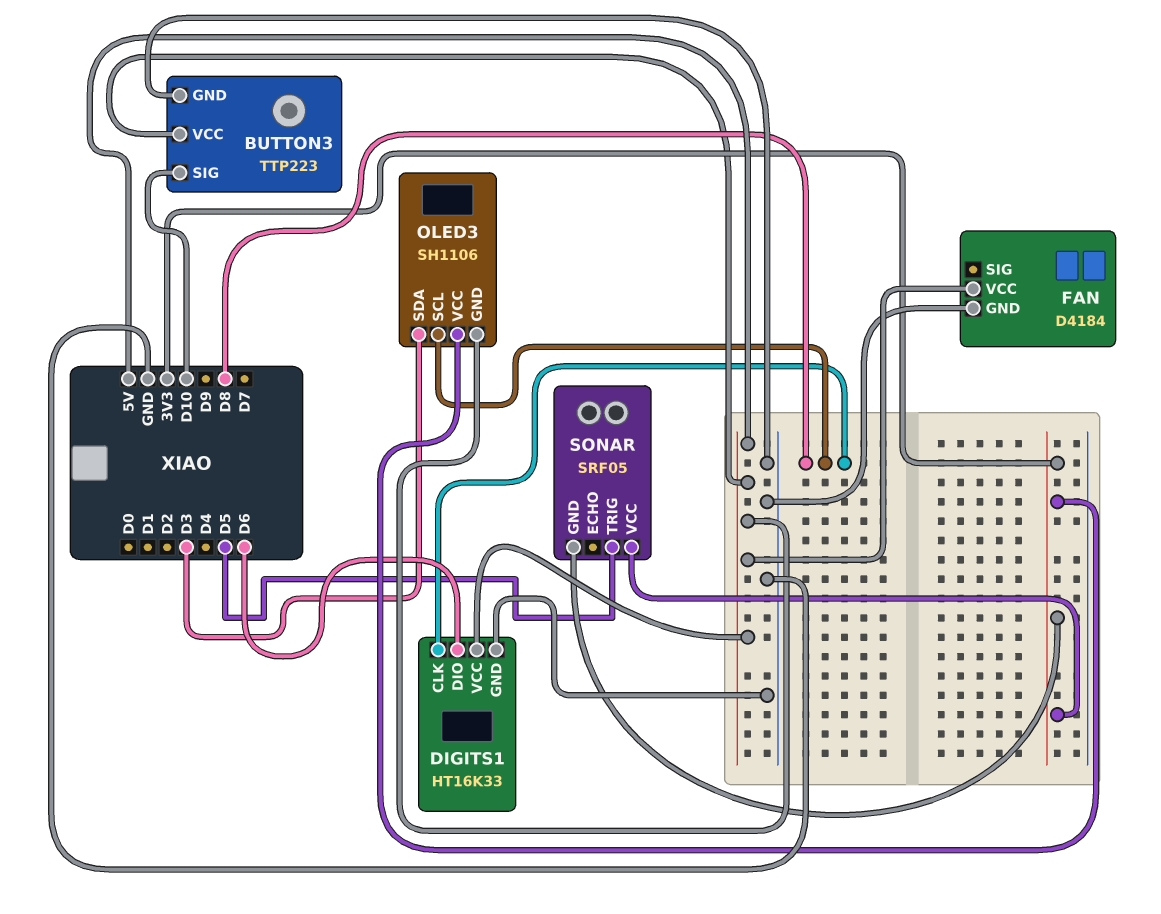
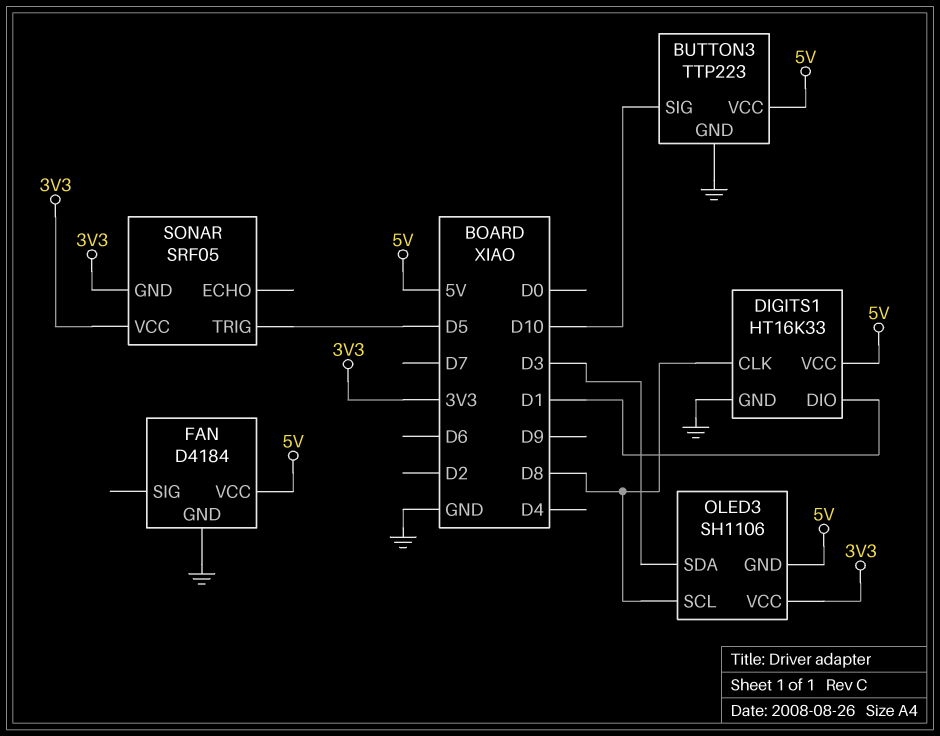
DIGITS1 pin DIO: D6 -> D1

